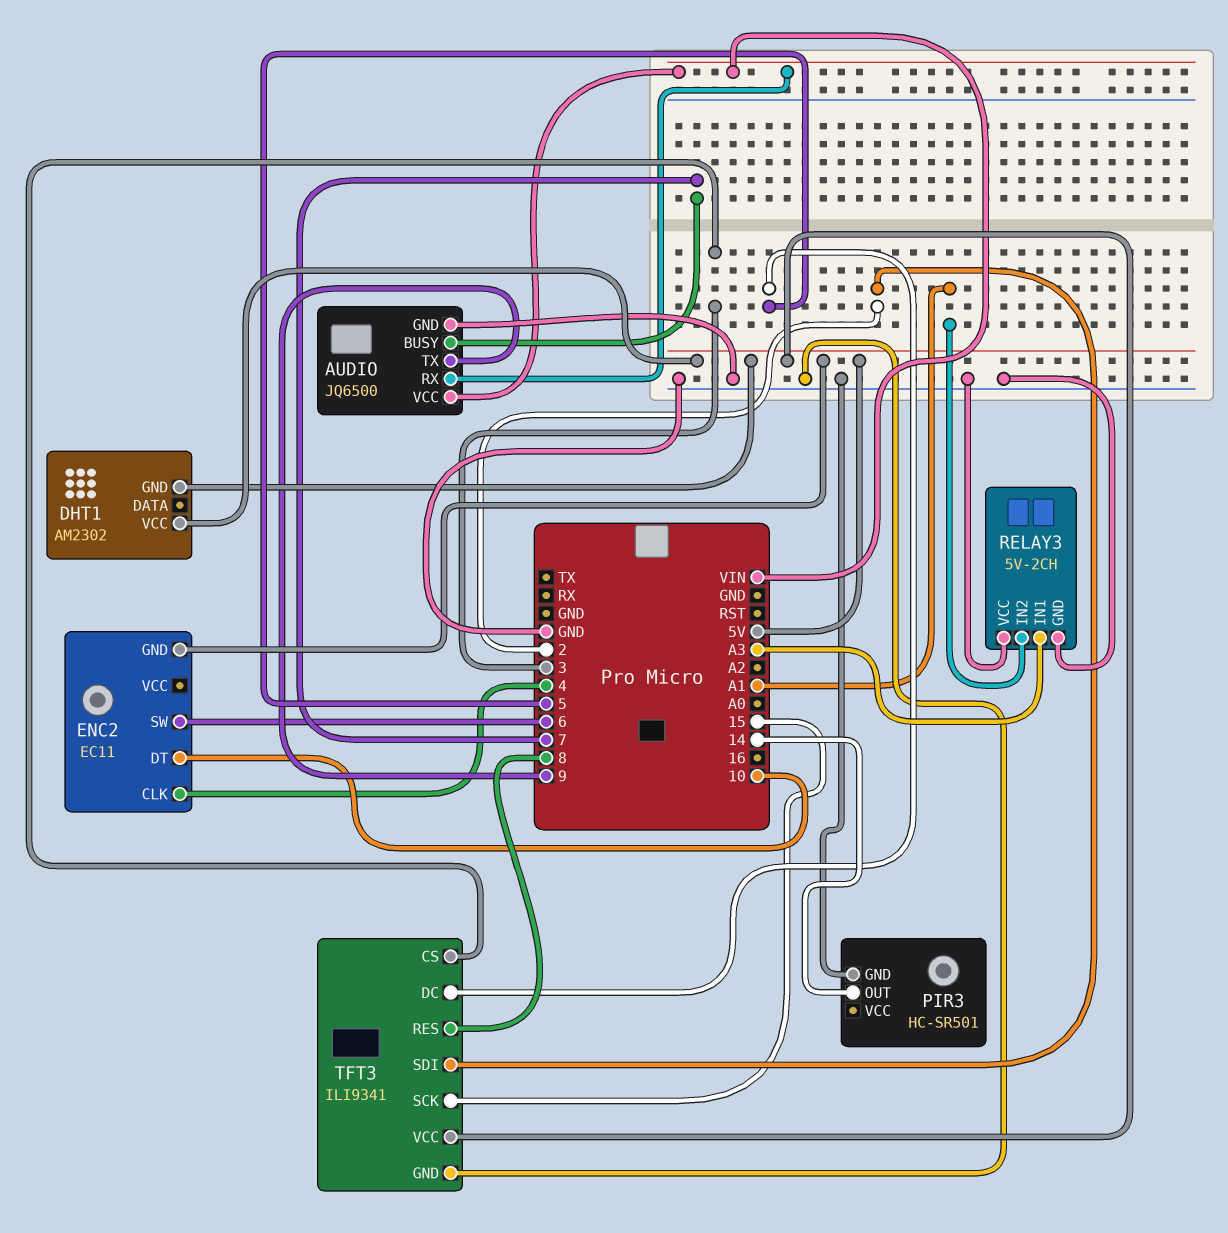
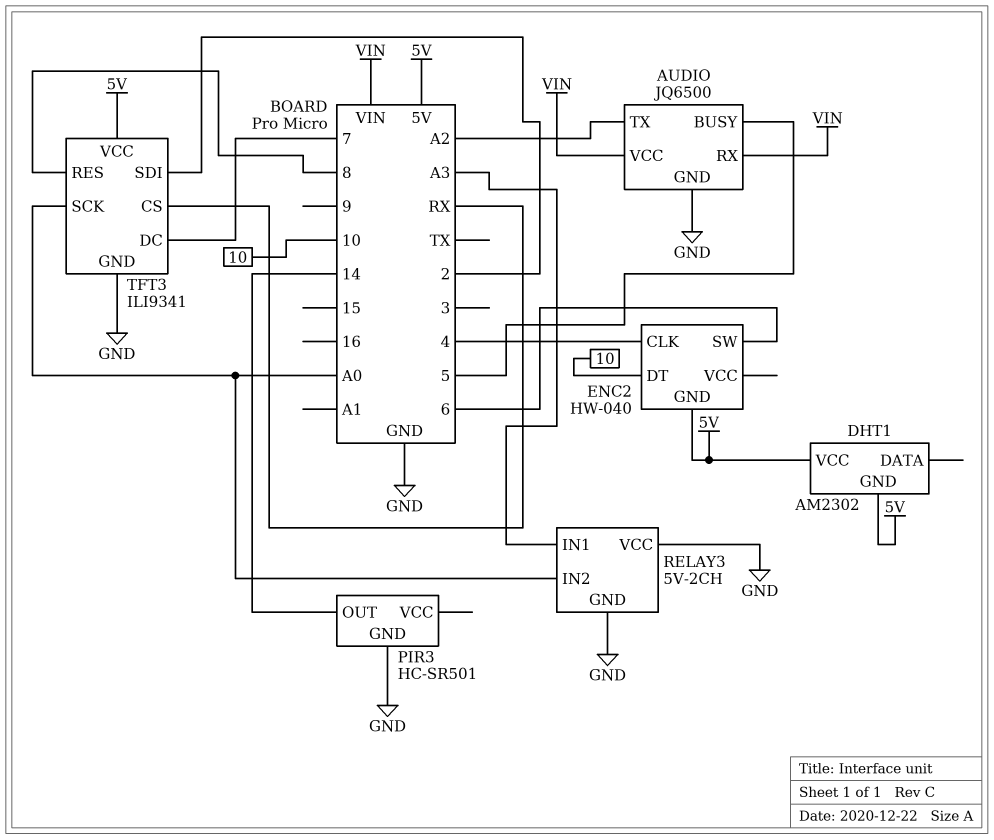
AUDIO pin BUSY: 7 -> 5
AUDIO pin TX: 9 -> A2
ENC2: EC11 -> HW-040
RELAY3 pin IN2: A1 -> A0
TFT3 pin CS: 3 -> RX
TFT3 pin DC: 5 -> 7
TFT3 pin SCK: 15 -> A0

